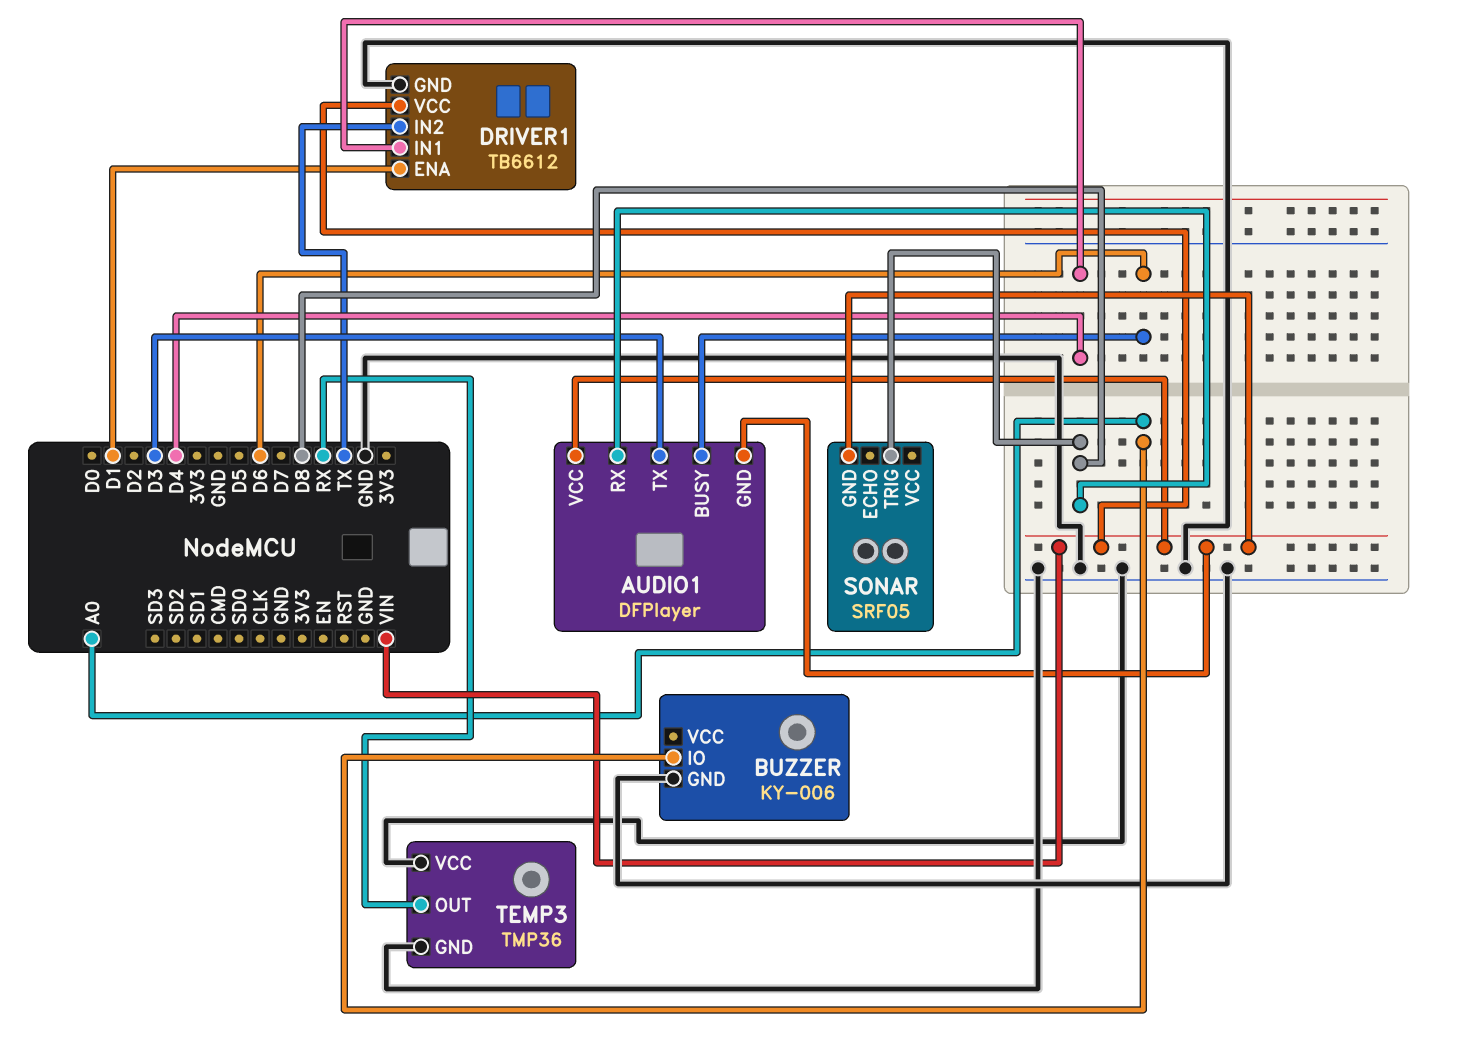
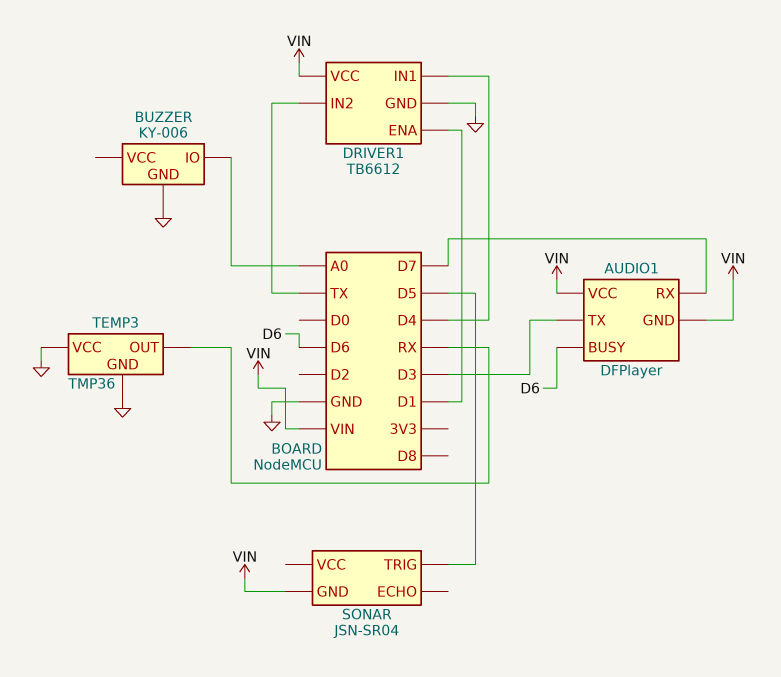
AUDIO1 pin RX: D8 -> D7
SONAR: SRF05 -> JSN-SR04
SONAR pin TRIG: D8 -> D5

